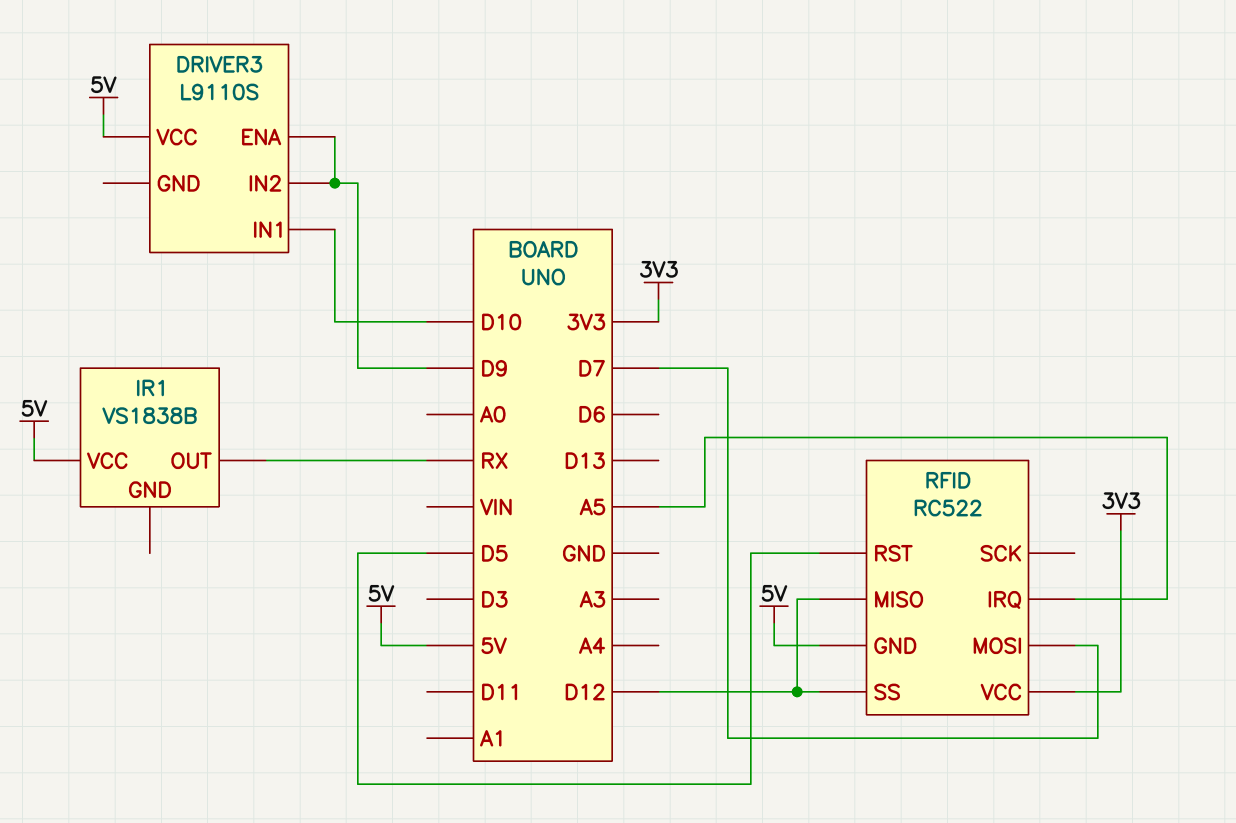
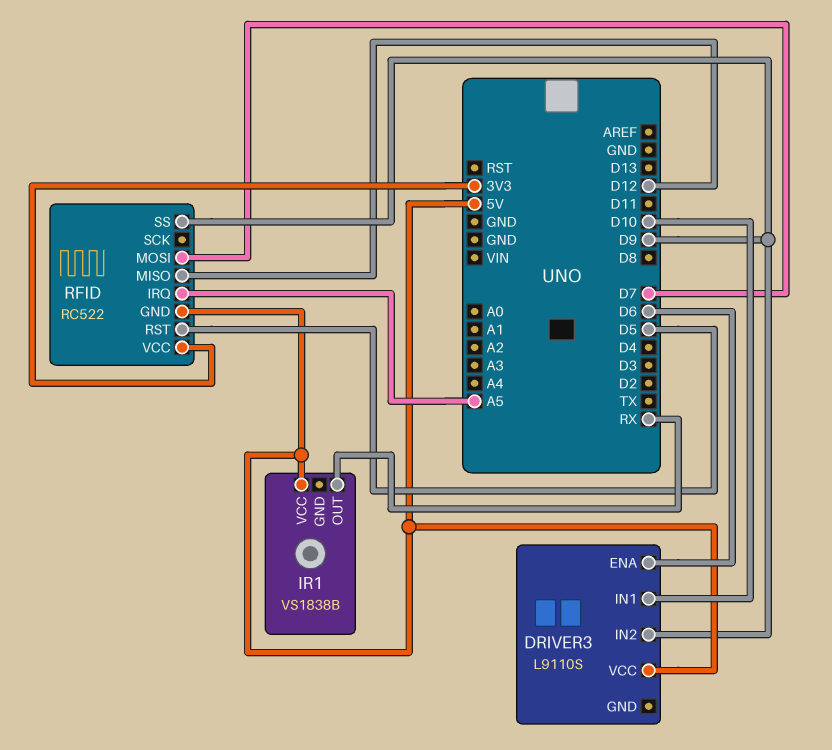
DRIVER3 pin ENA: D9 -> D6
RFID pin SS: D12 -> D9

